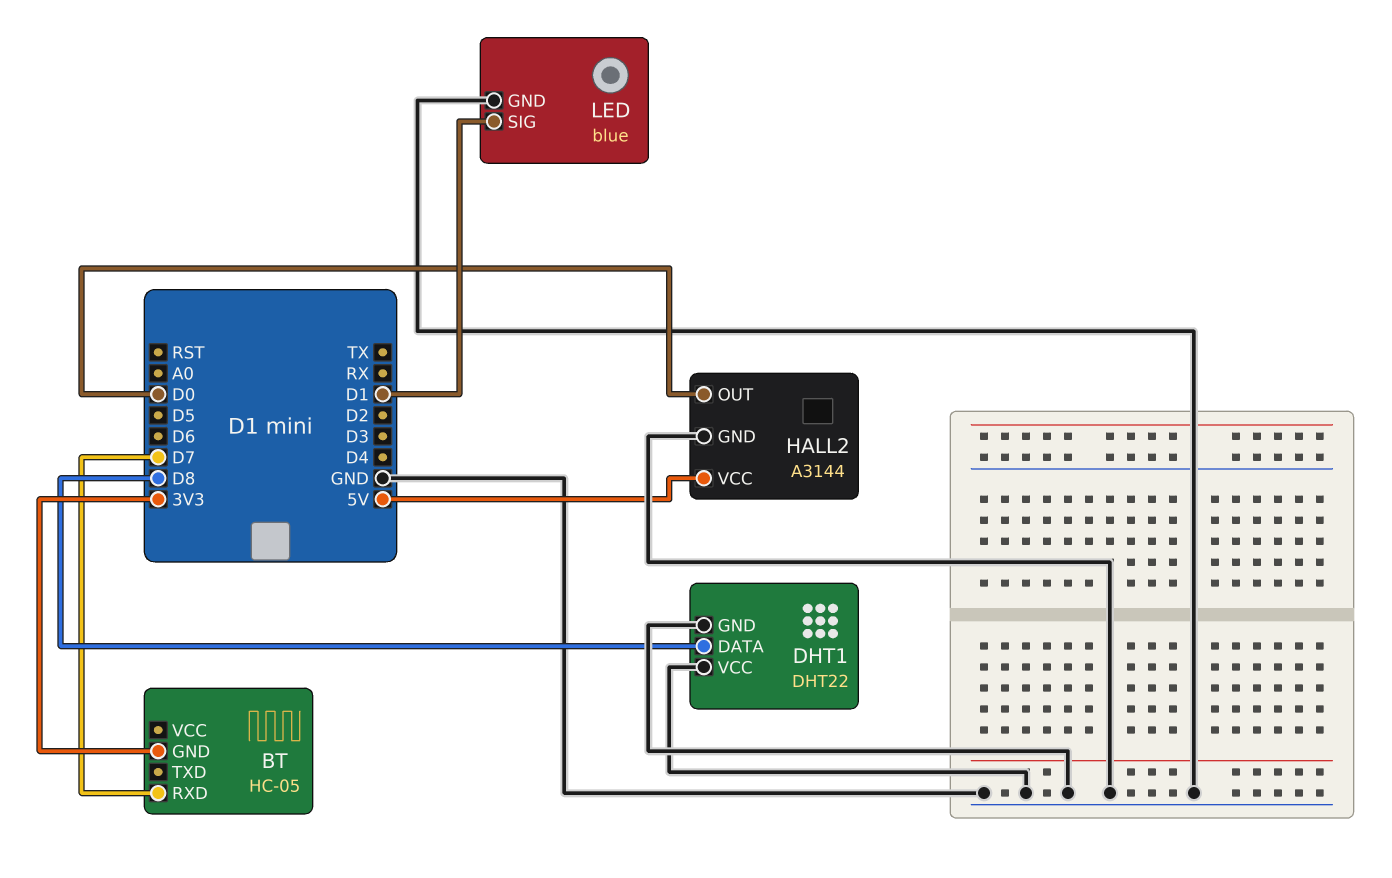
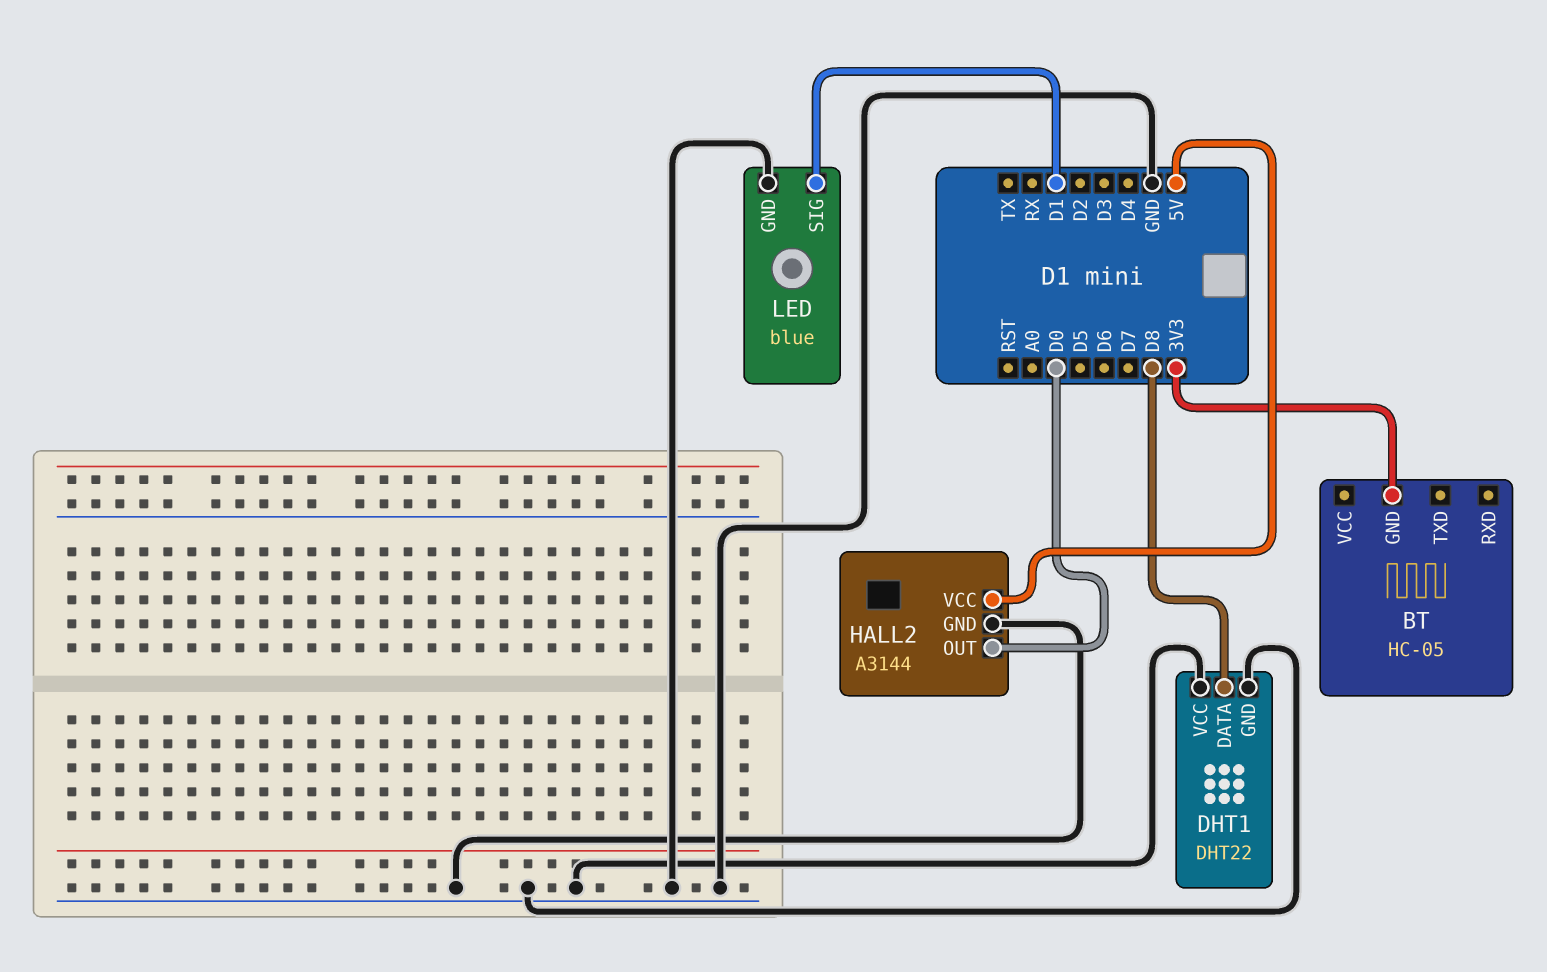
BT pin RXD: D7 -> none

